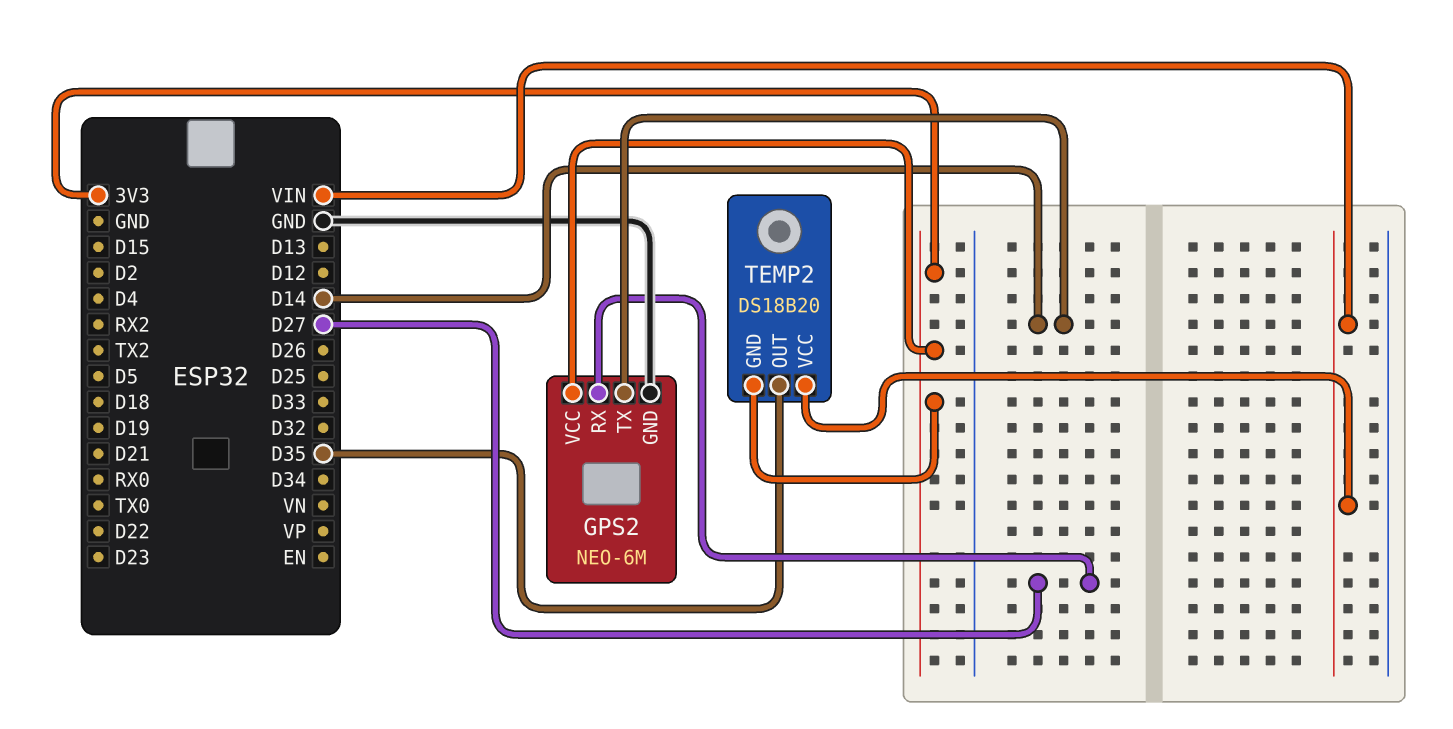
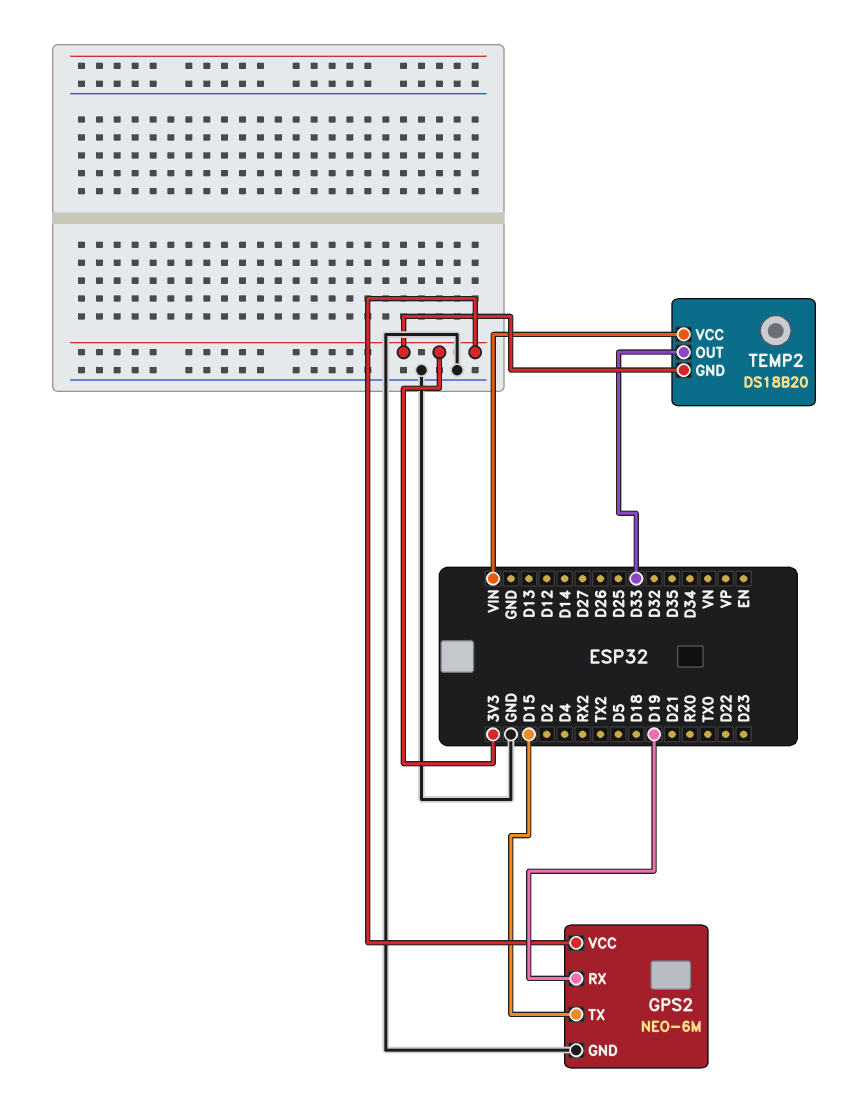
GPS2 pin RX: D27 -> D19
GPS2 pin TX: D14 -> D15
TEMP2 pin OUT: D35 -> D33

